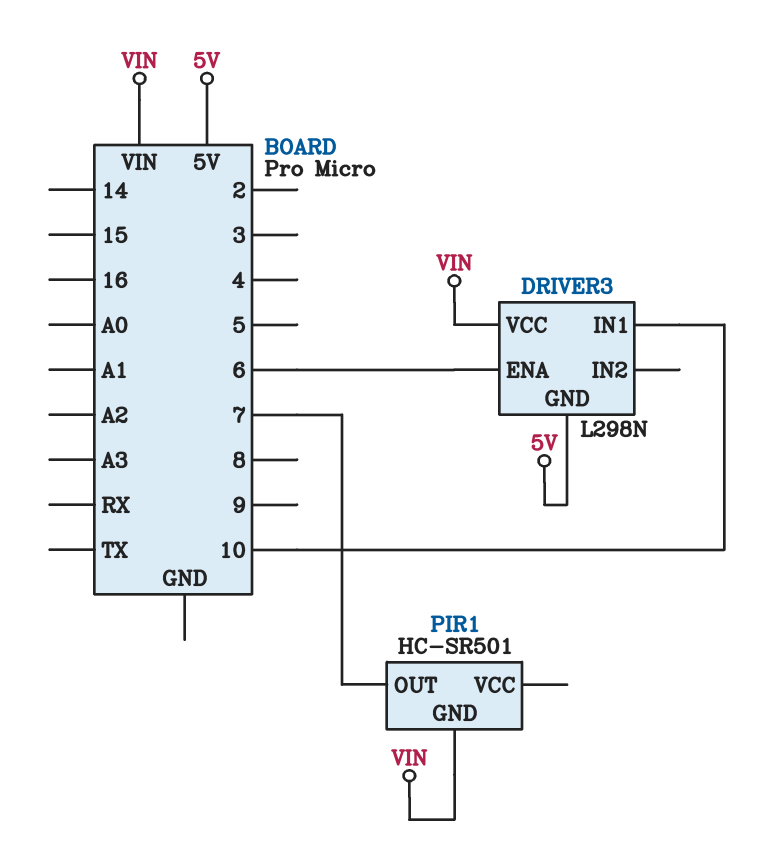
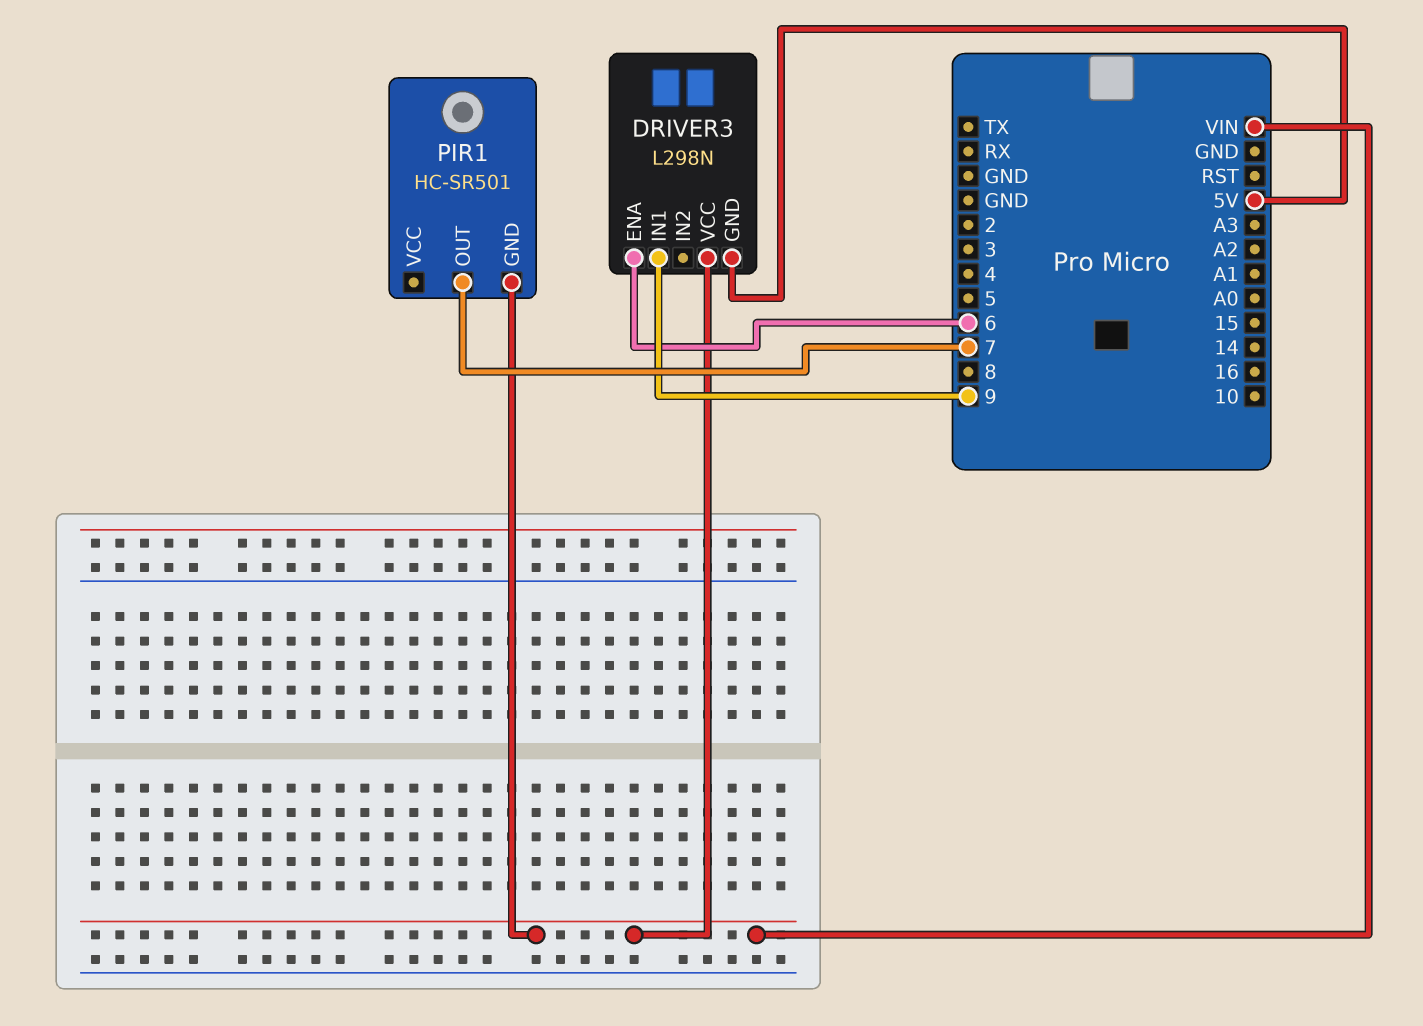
DRIVER3 pin IN1: 10 -> 9

